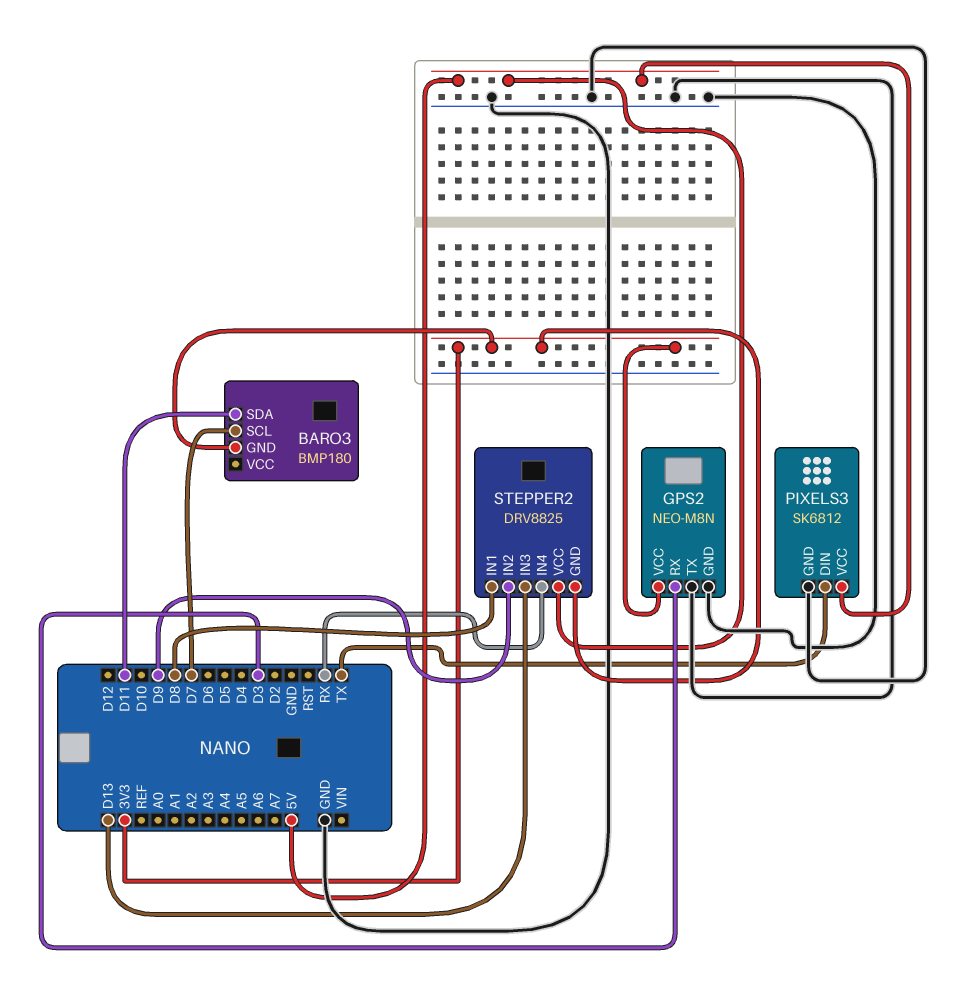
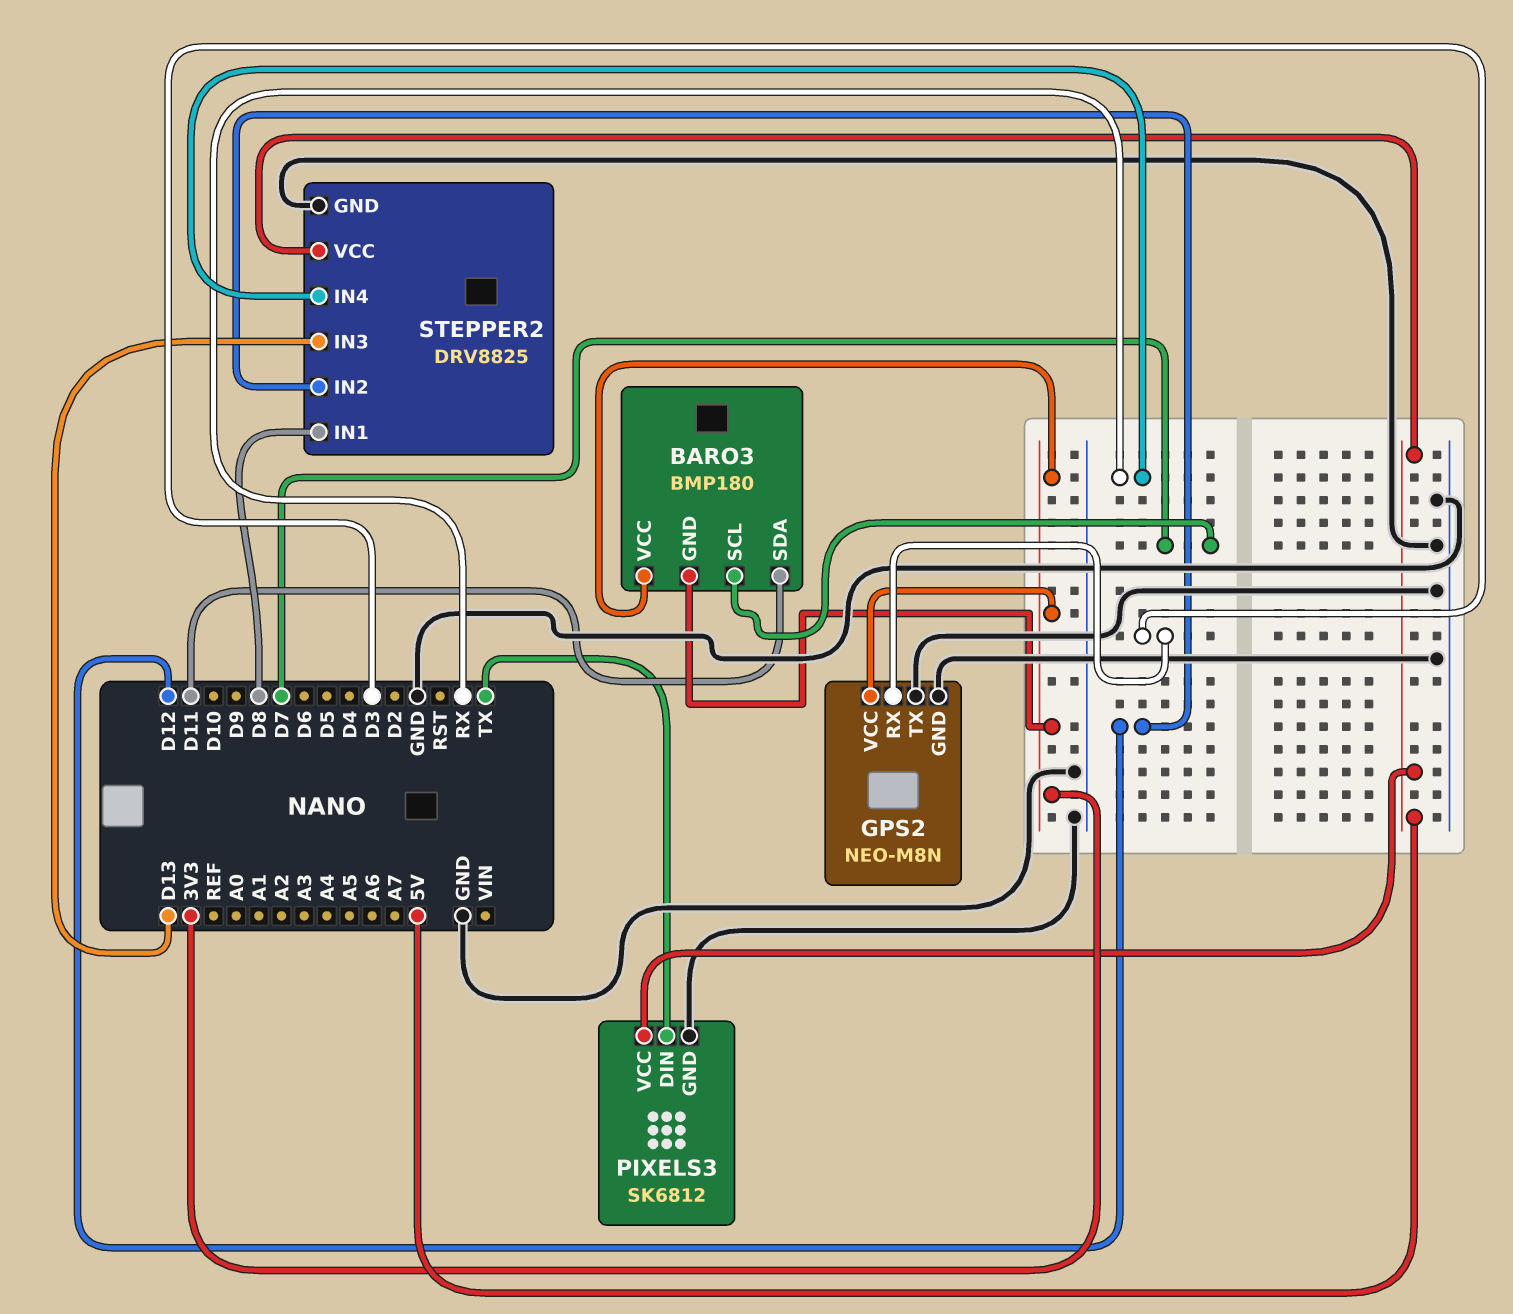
BARO3 pin VCC: none -> 3V3
STEPPER2 pin GND: 3V3 -> GND
STEPPER2 pin IN2: D9 -> D12

